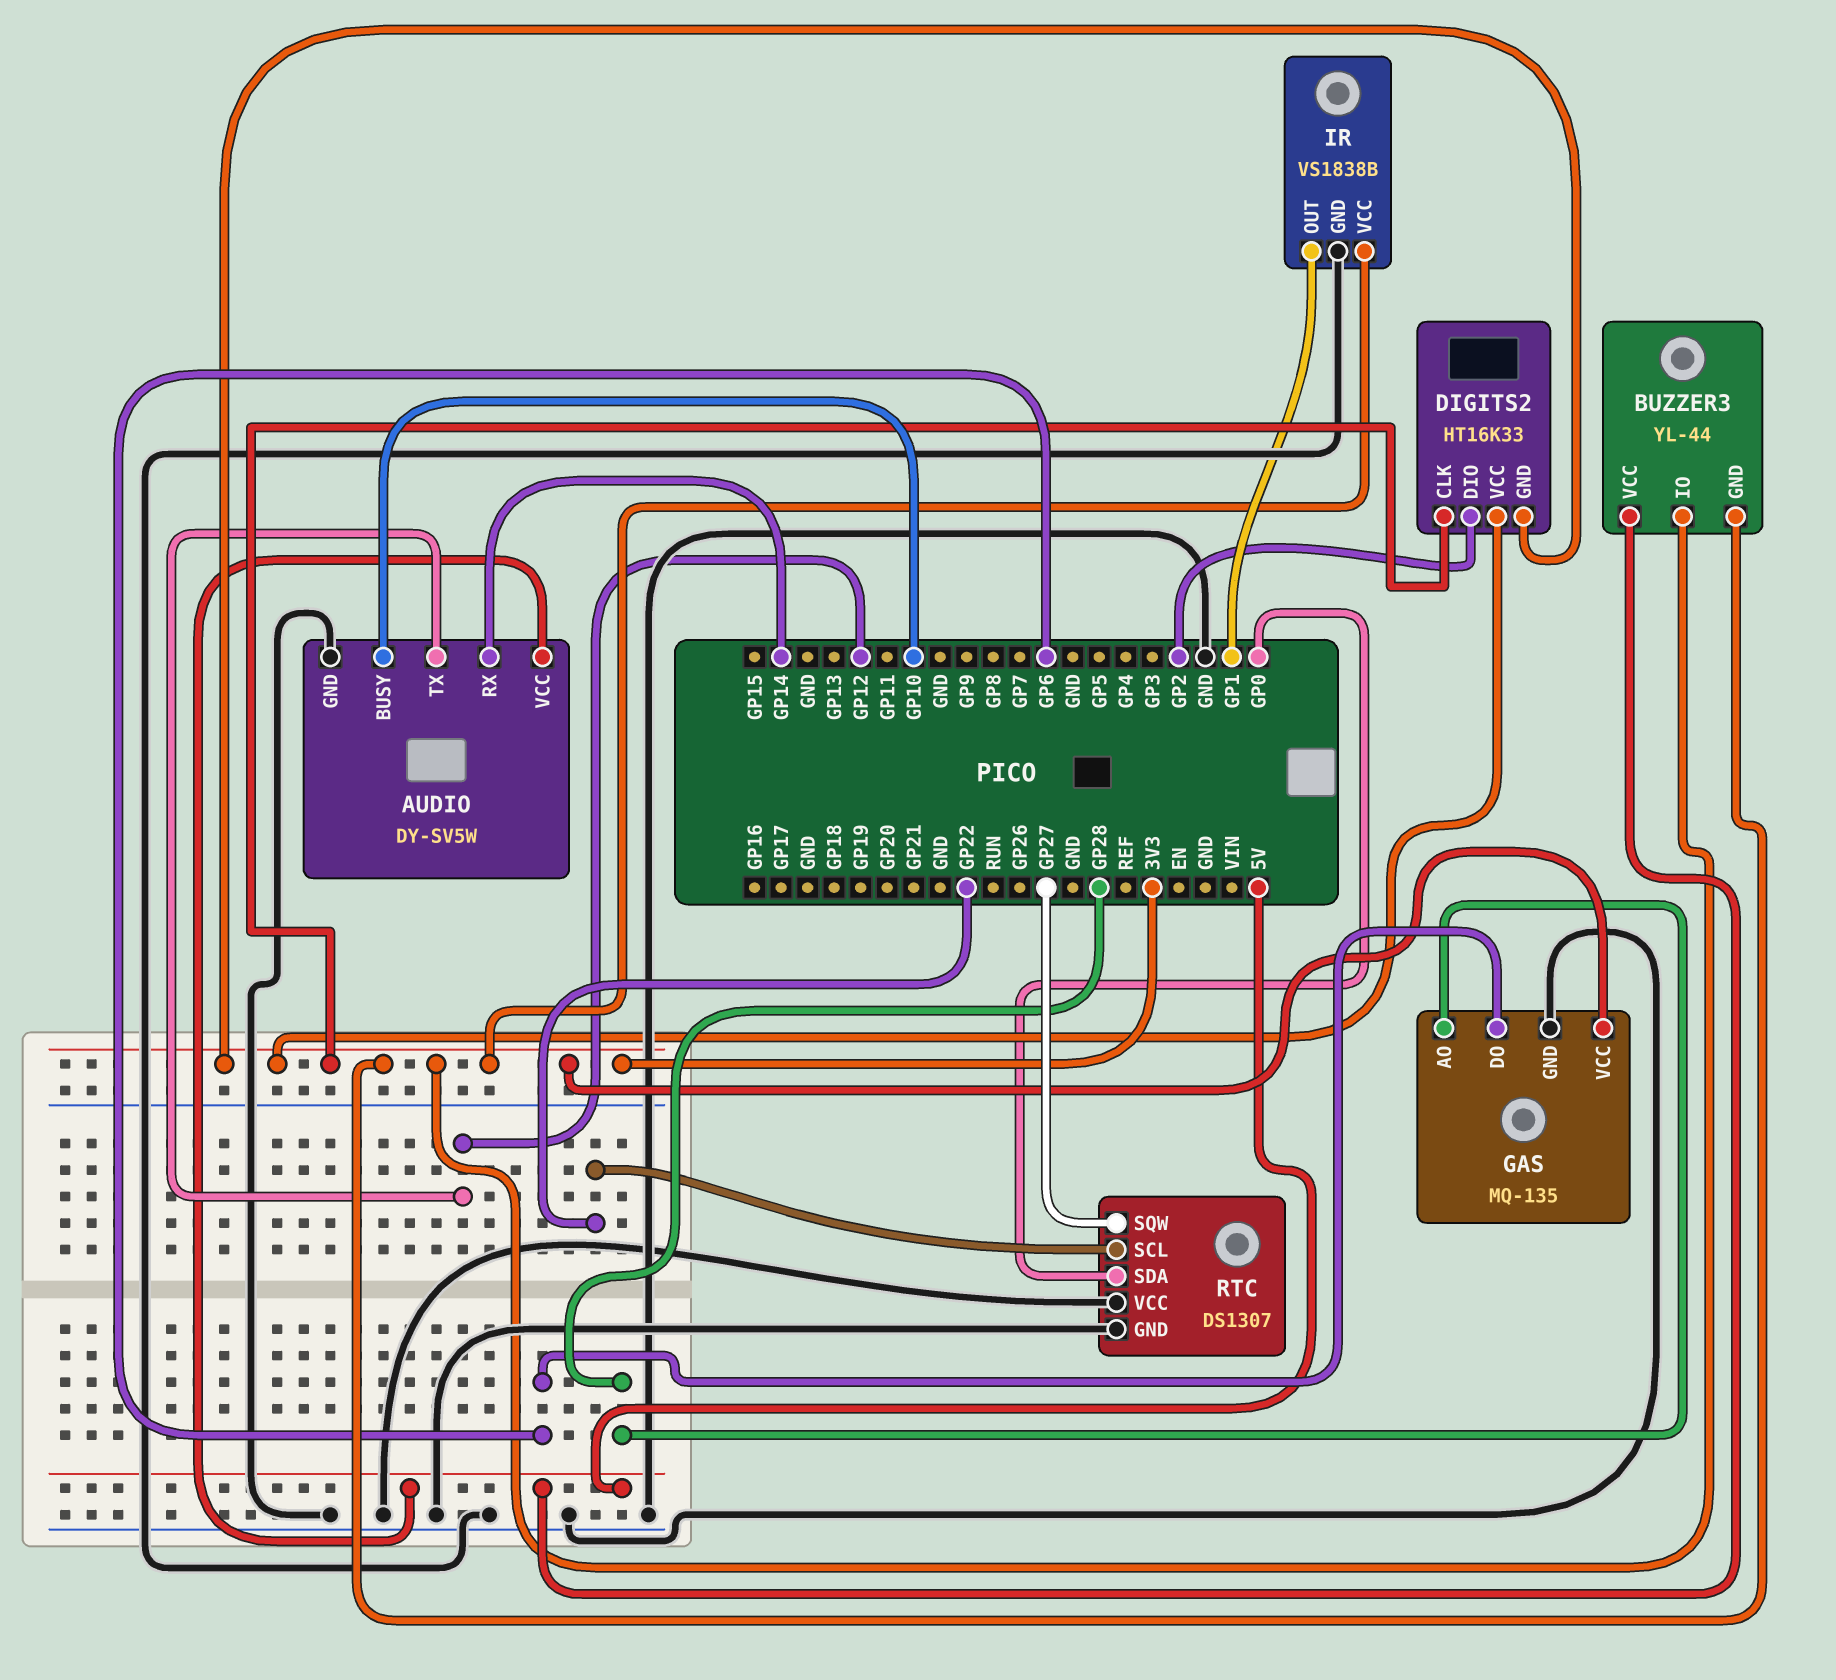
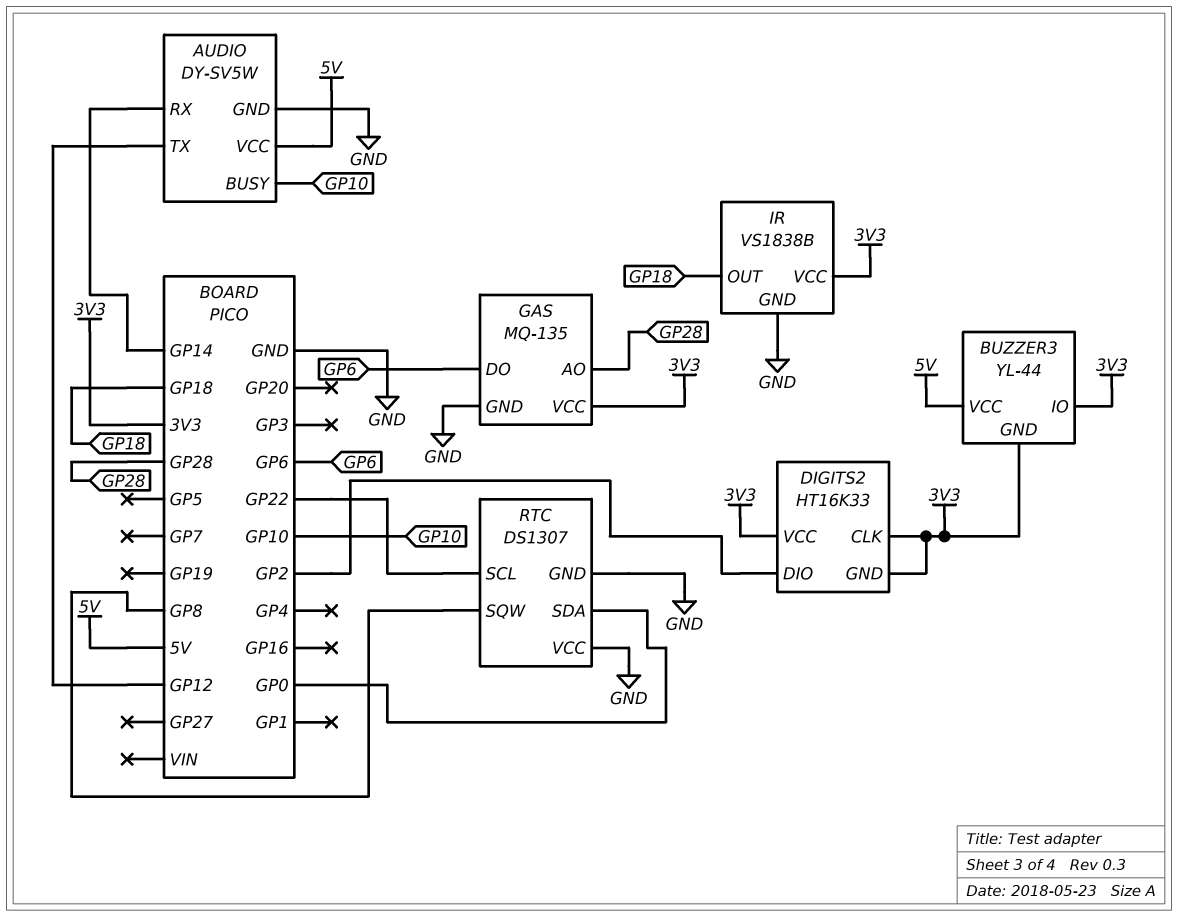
IR pin OUT: GP1 -> GP18
RTC pin SQW: GP27 -> GP8

